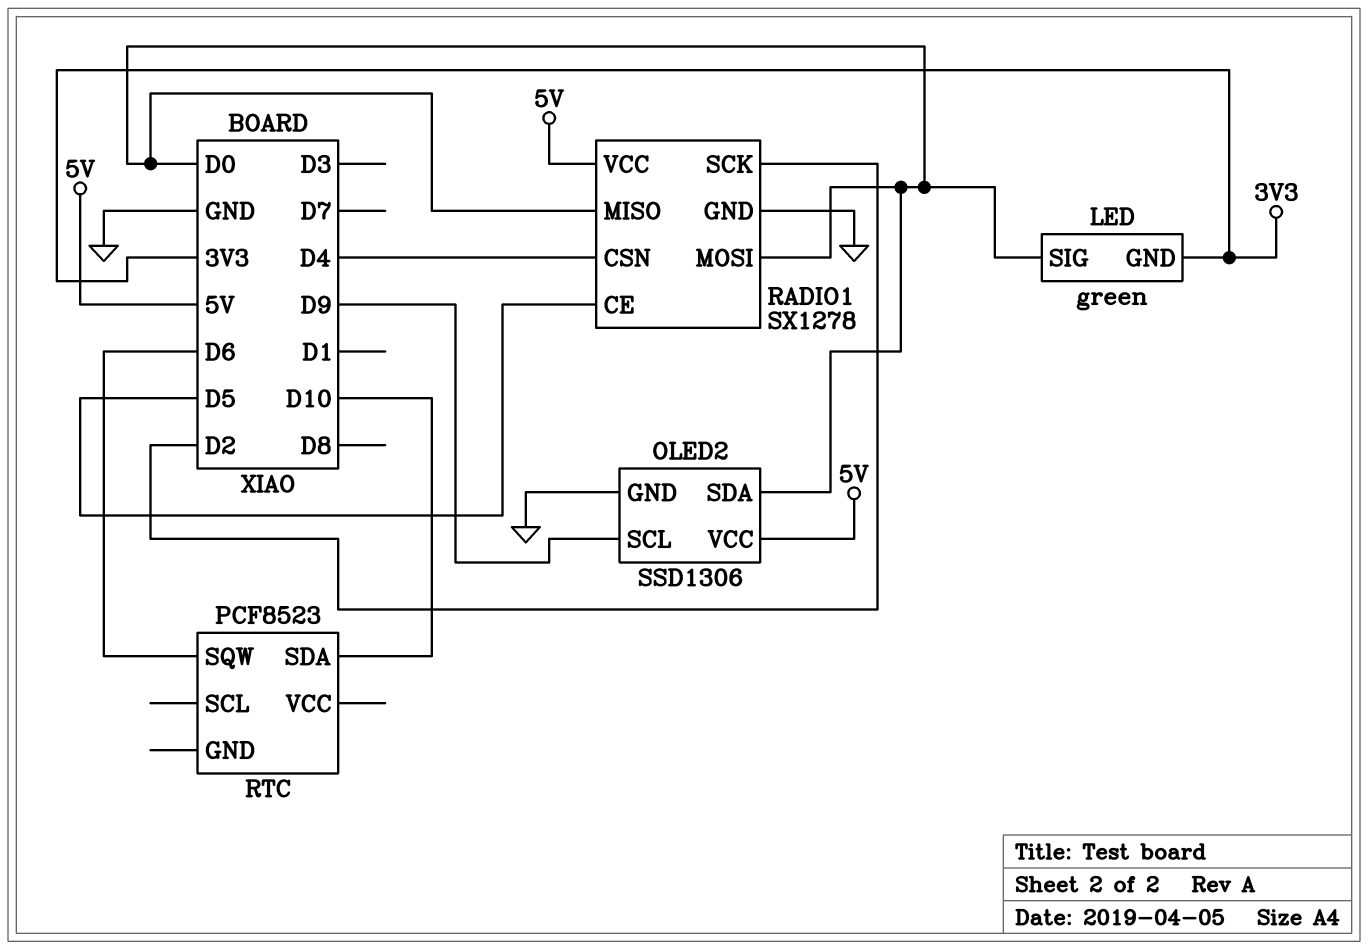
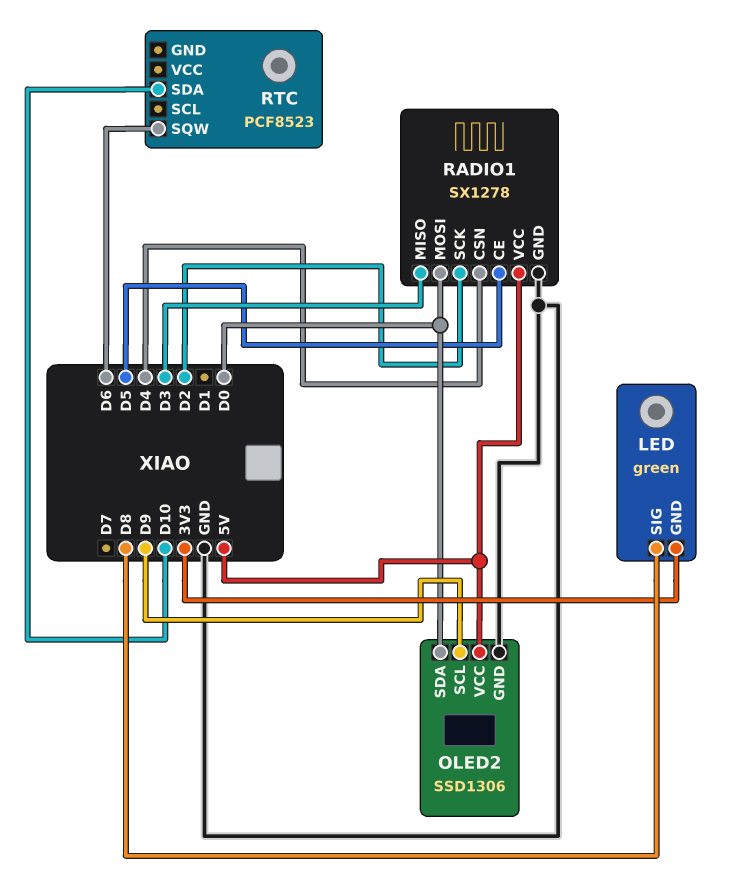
LED pin SIG: D0 -> D8
RADIO1 pin MISO: D0 -> D3

